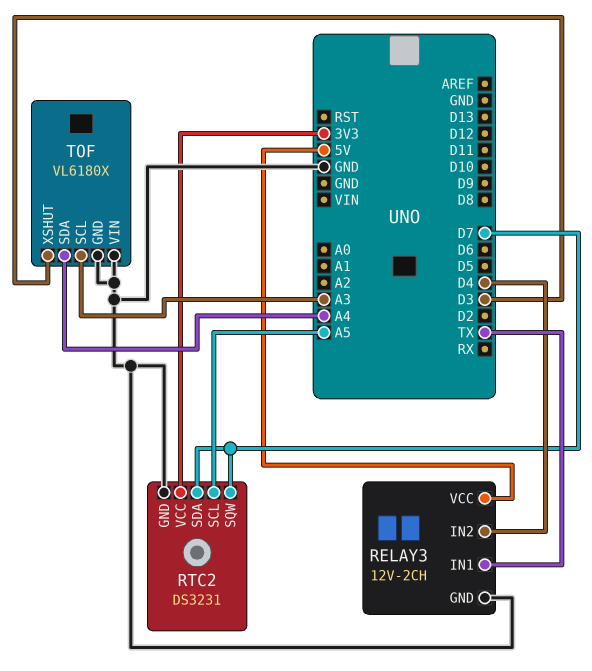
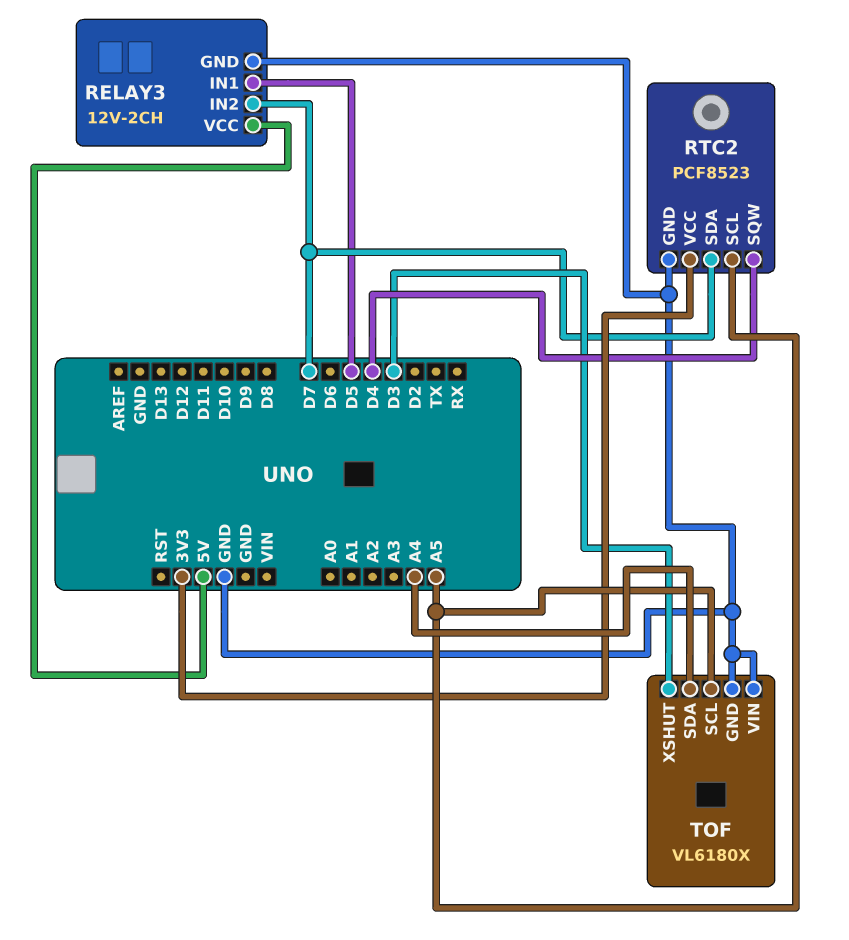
RELAY3 pin IN1: TX -> D5
RELAY3 pin IN2: D4 -> D7
RTC2: DS3231 -> PCF8523
RTC2 pin SQW: D7 -> D4
TOF pin SCL: A3 -> A5

